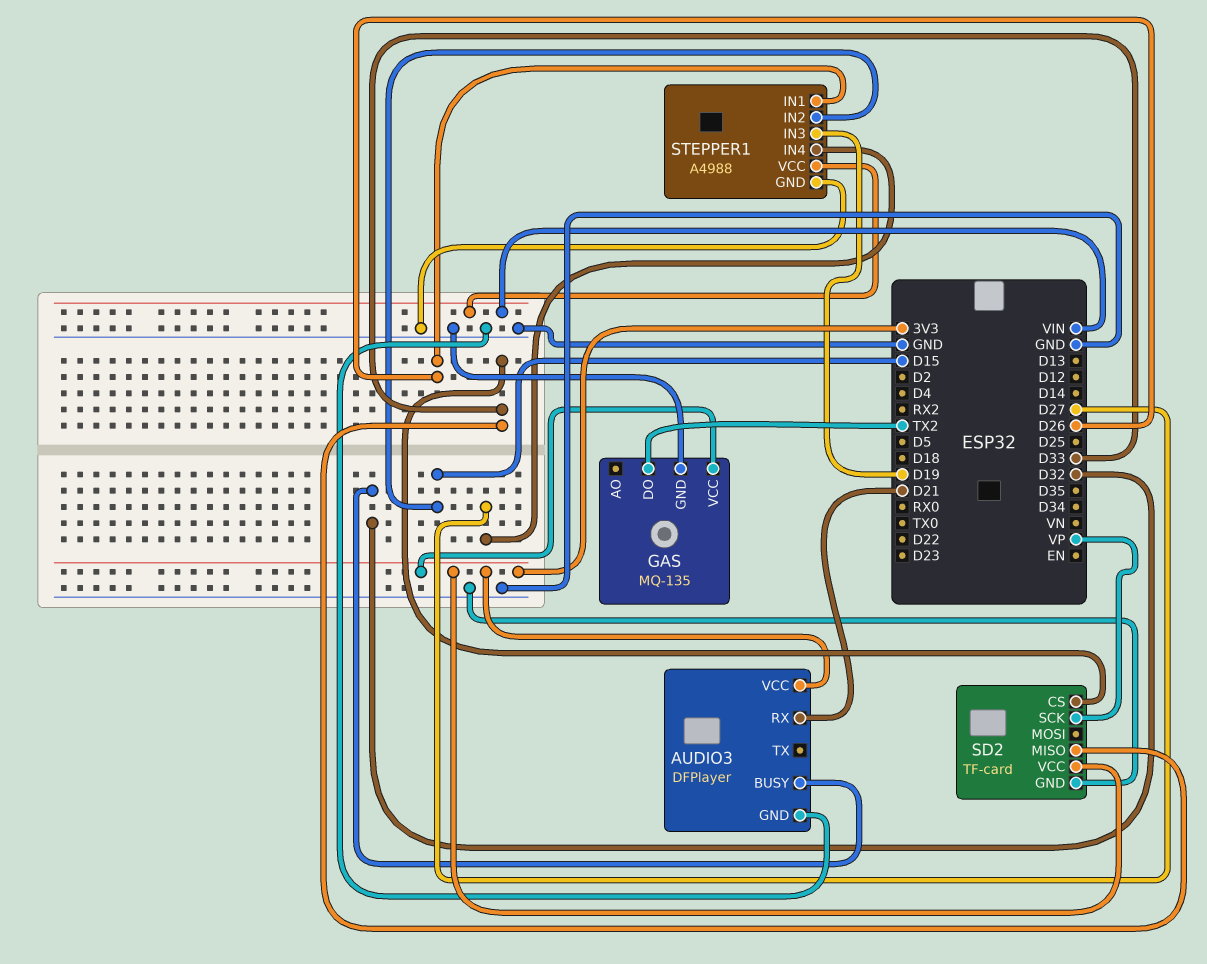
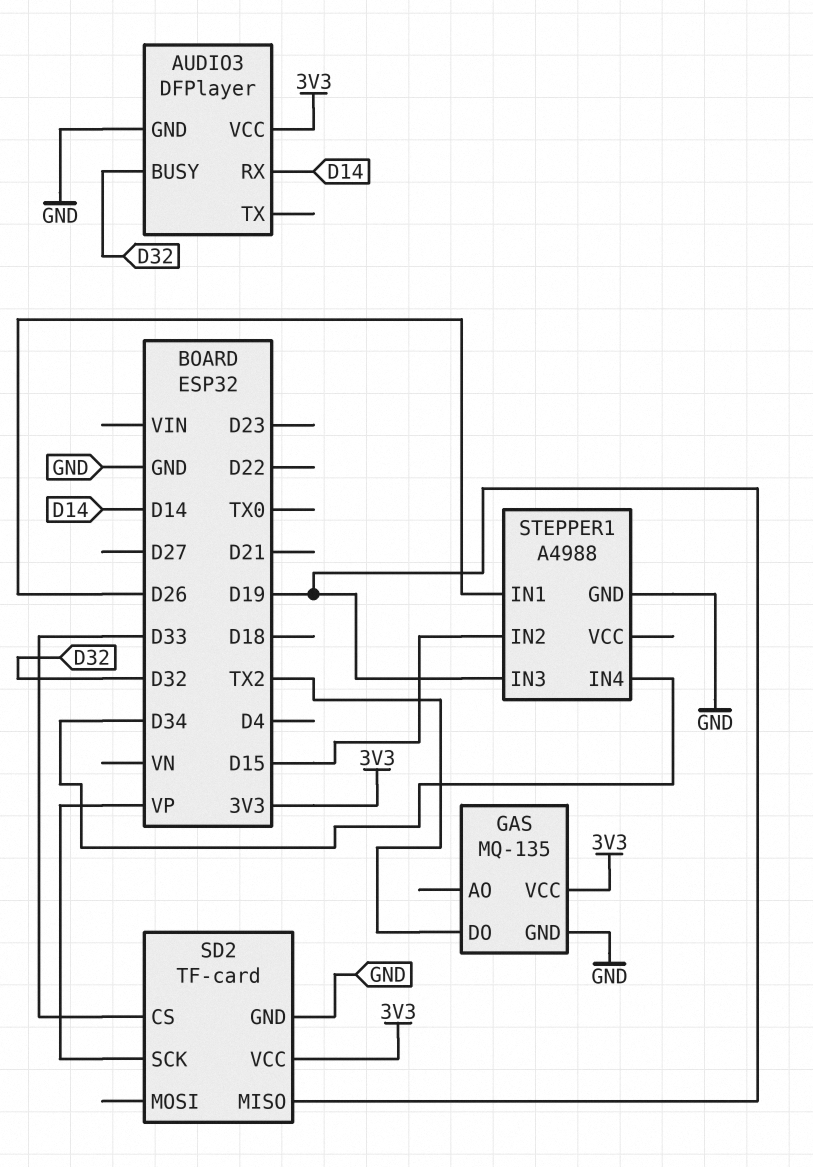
AUDIO3 pin RX: D21 -> D14
SD2 pin MISO: D33 -> D19
STEPPER1 pin IN4: D27 -> D34
STEPPER1 pin VCC: VIN -> none

